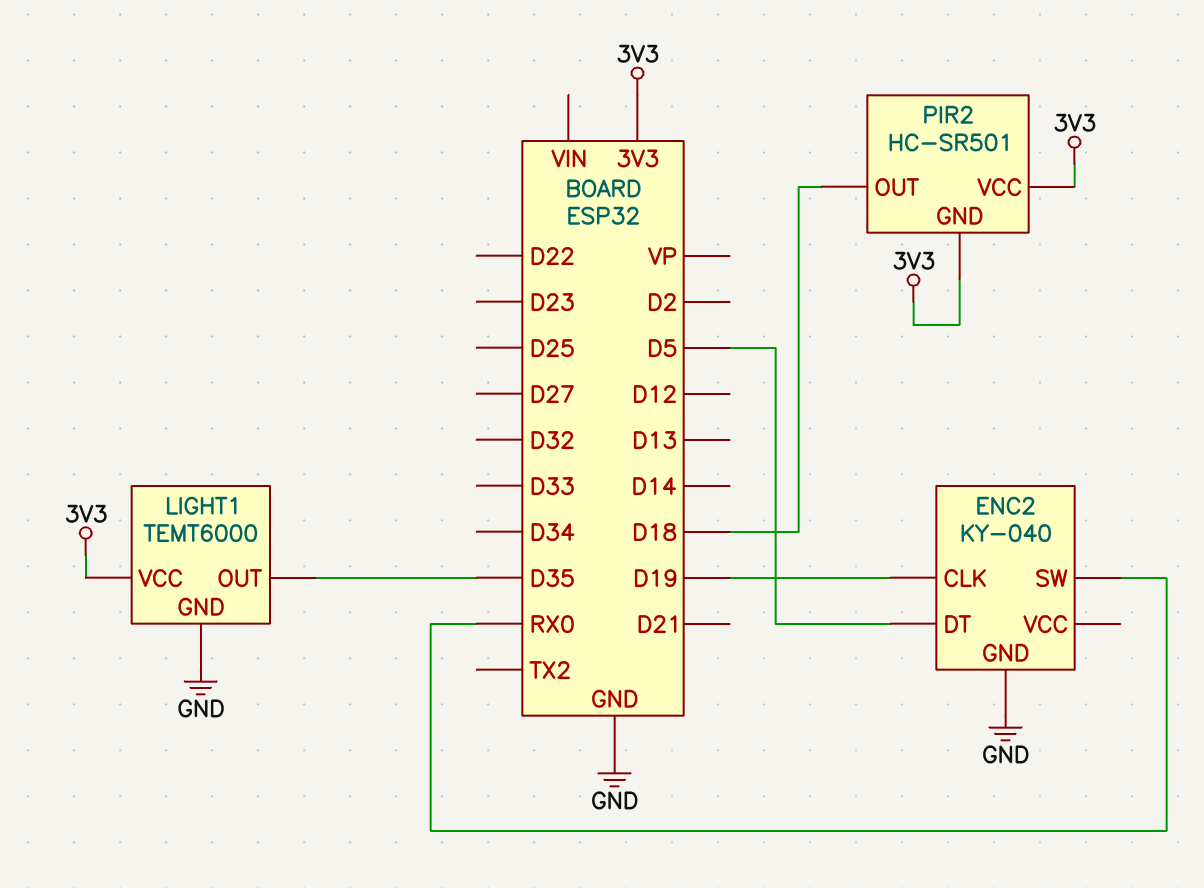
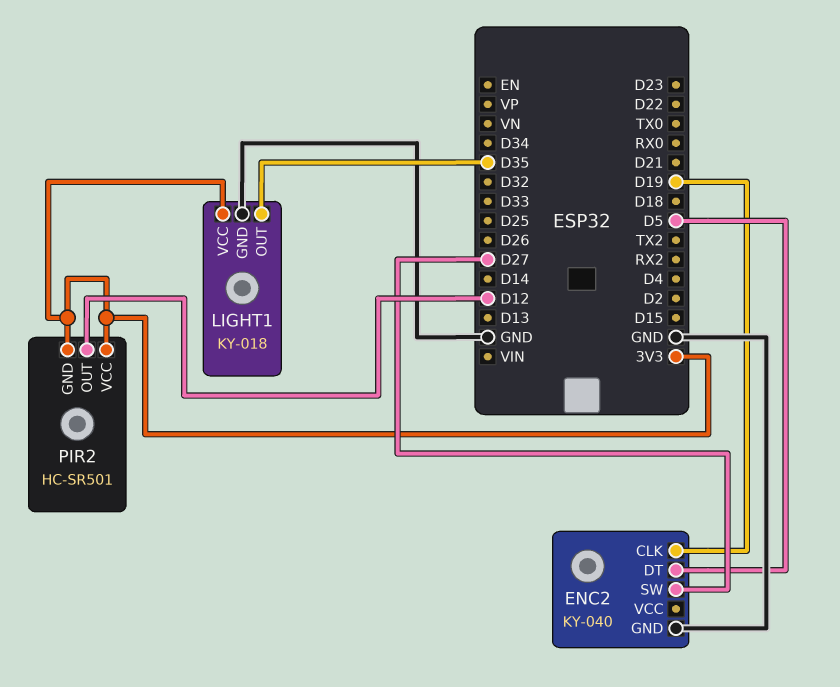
ENC2 pin SW: RX0 -> D27
LIGHT1: TEMT6000 -> KY-018
PIR2 pin OUT: D18 -> D12

